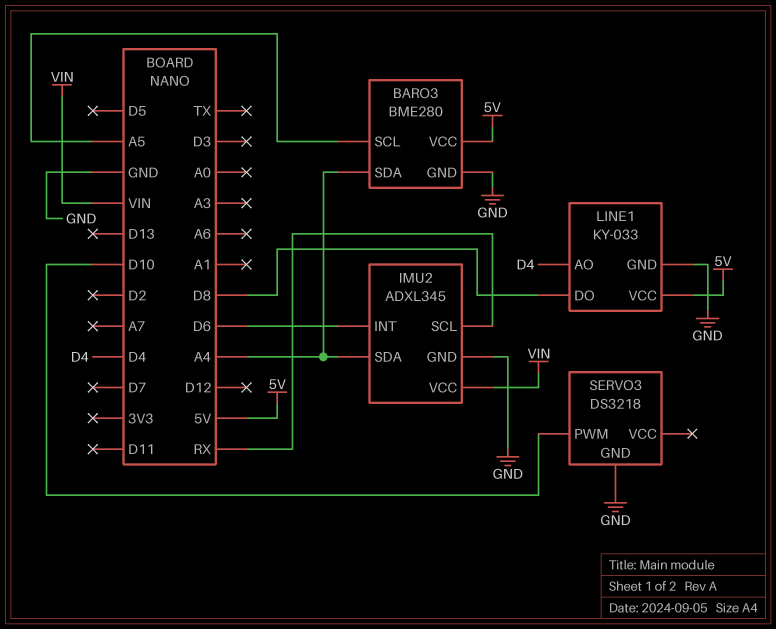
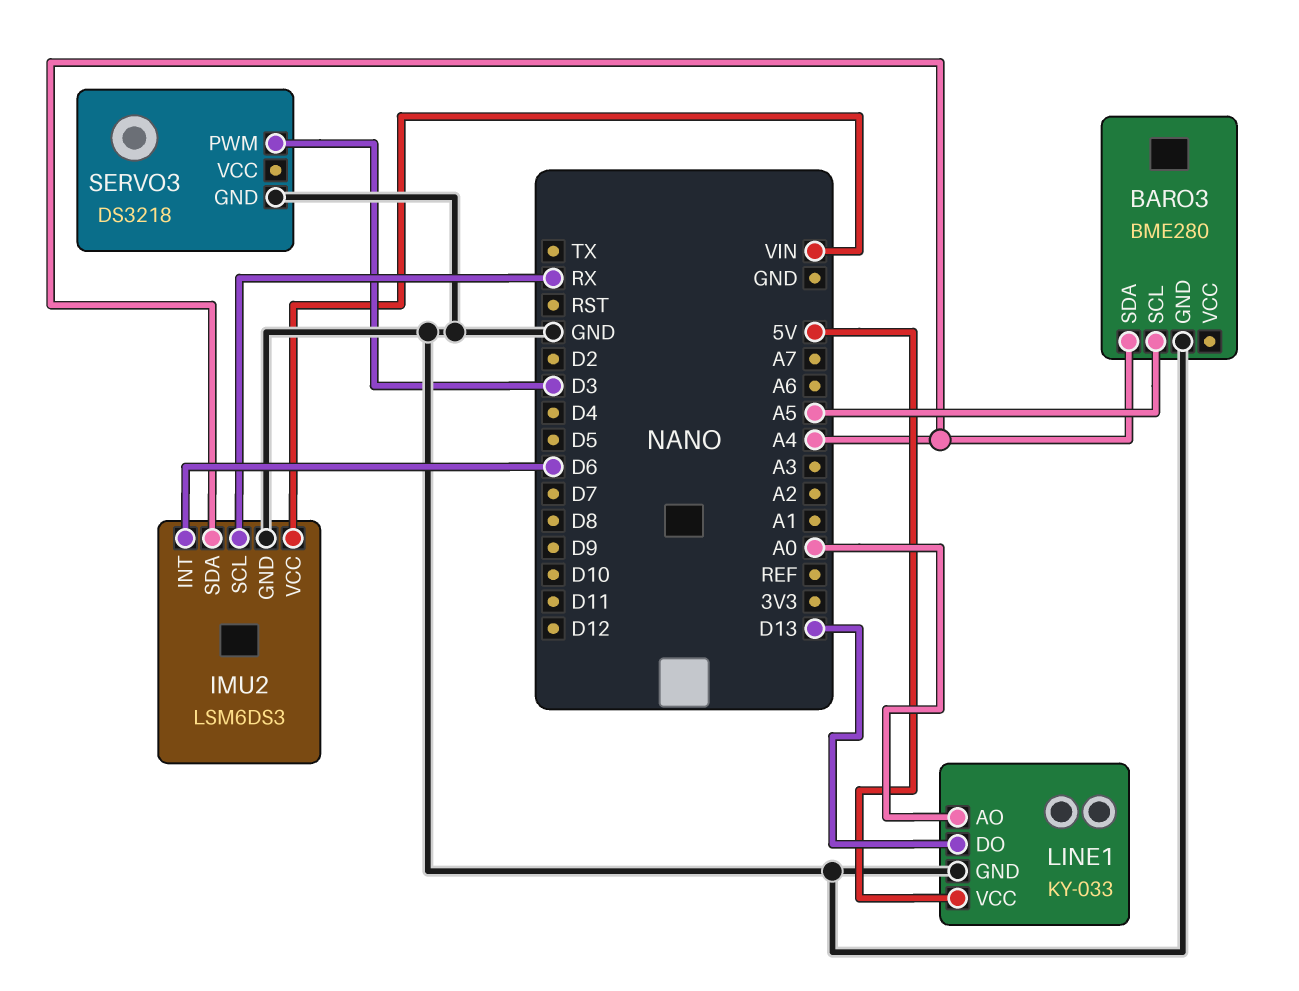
BARO3 pin VCC: 5V -> none
IMU2: ADXL345 -> LSM6DS3
LINE1 pin AO: D4 -> A0
LINE1 pin DO: D8 -> D13
SERVO3 pin PWM: D10 -> D3

